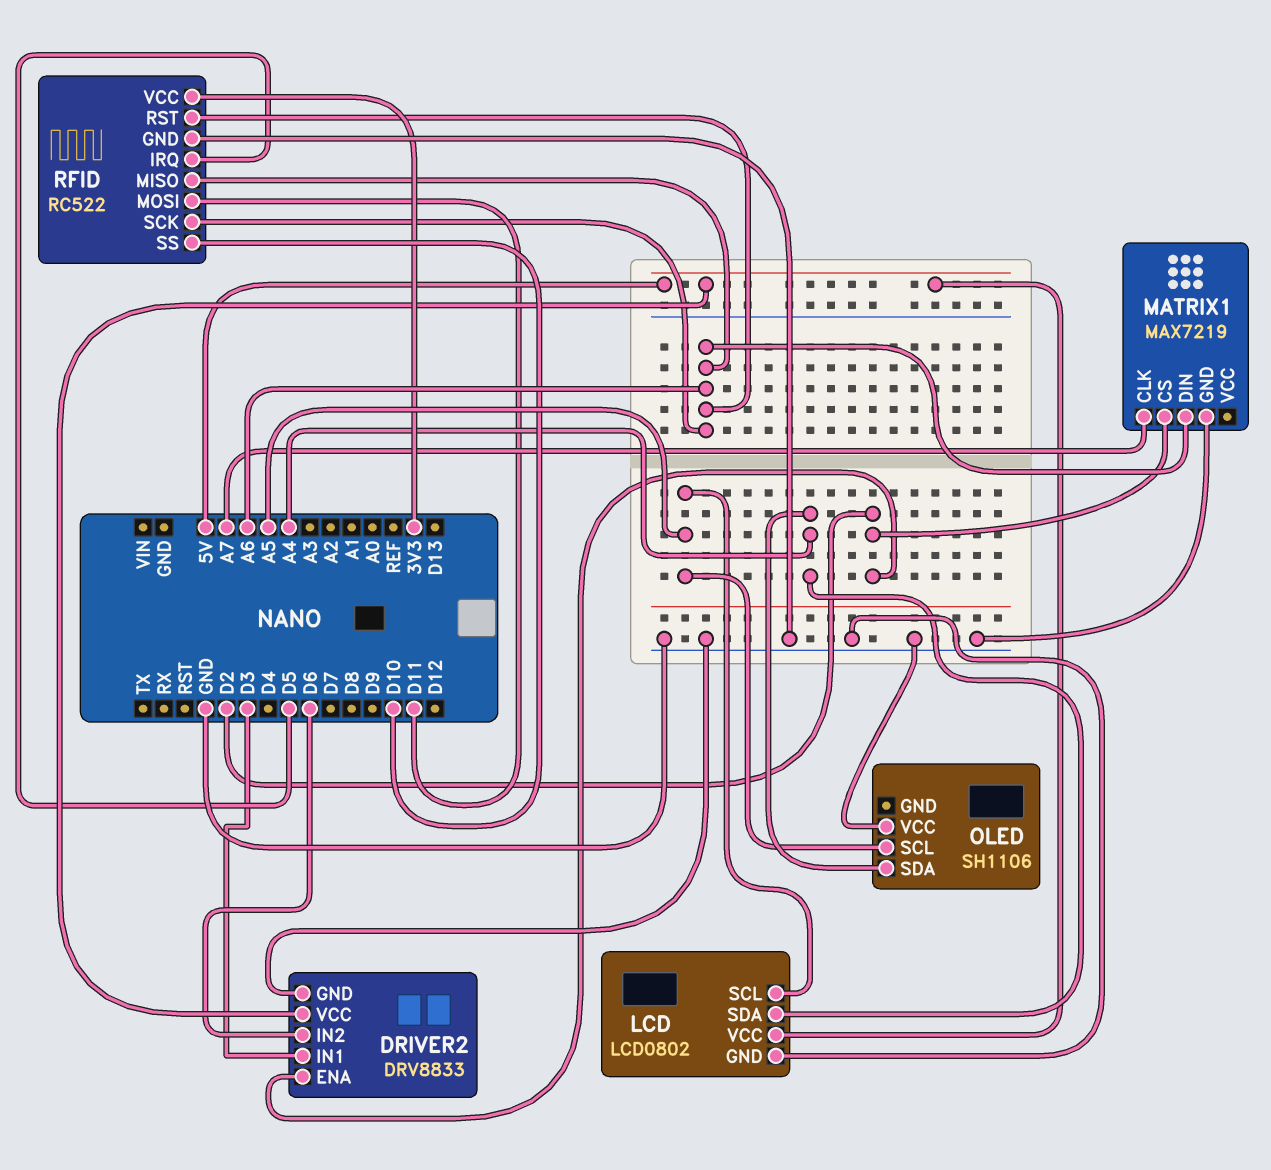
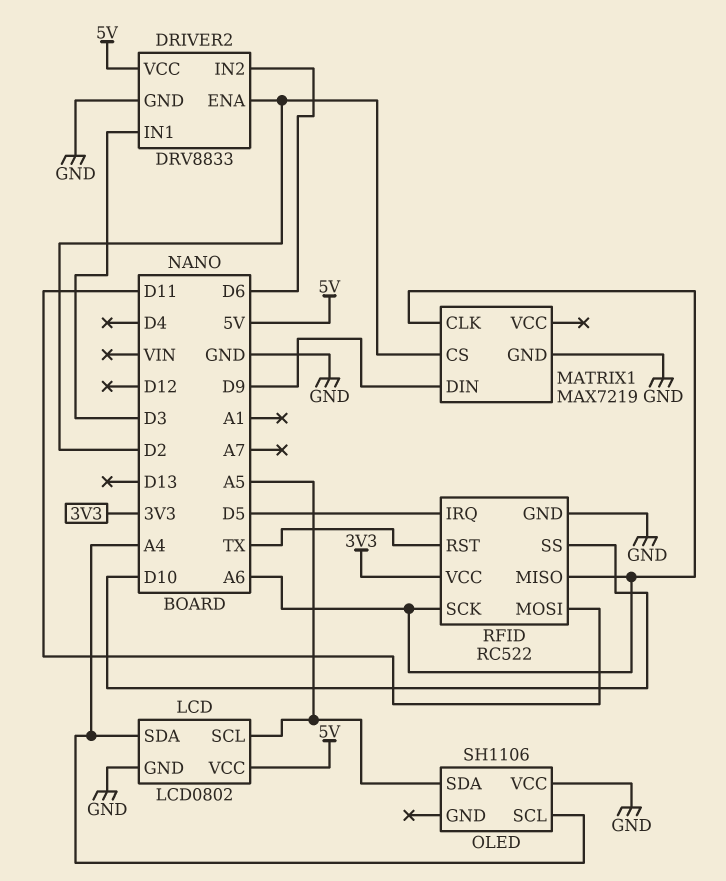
MATRIX1 pin CLK: A7 -> A6
MATRIX1 pin DIN: A6 -> D9
OLED pin SCL: A5 -> A4
OLED pin SDA: A4 -> A5
RFID pin RST: A6 -> TX

